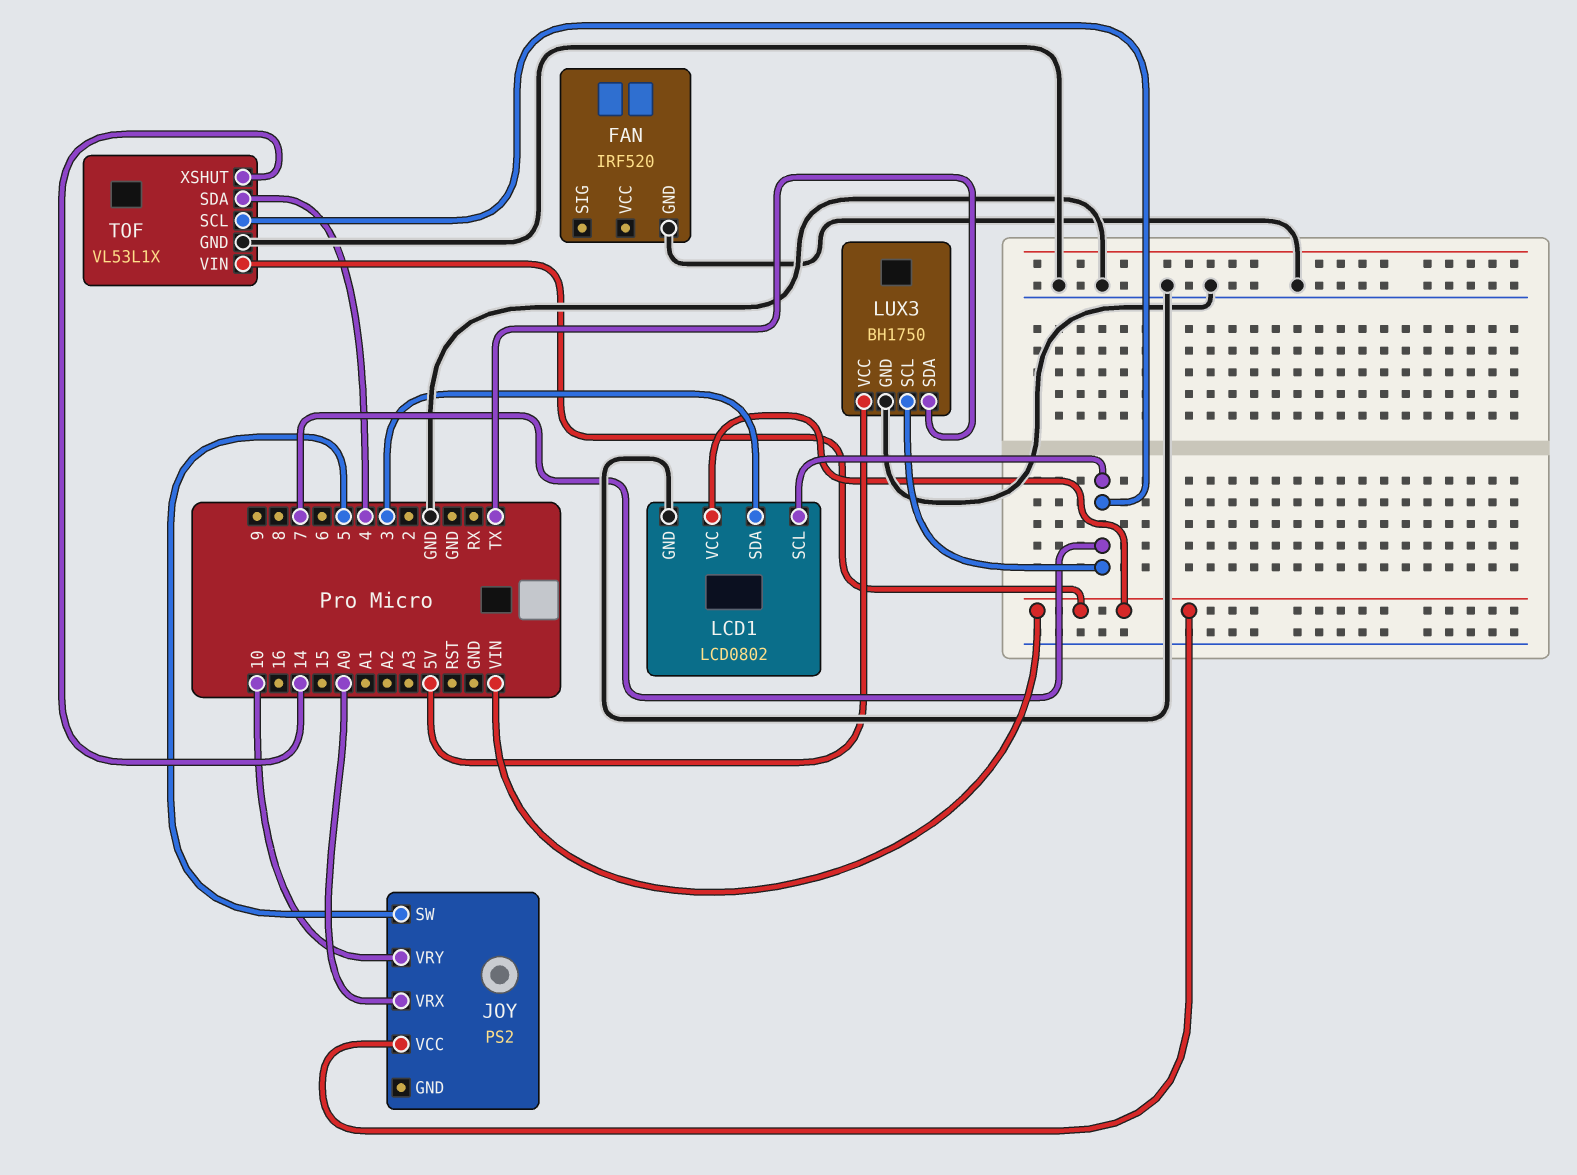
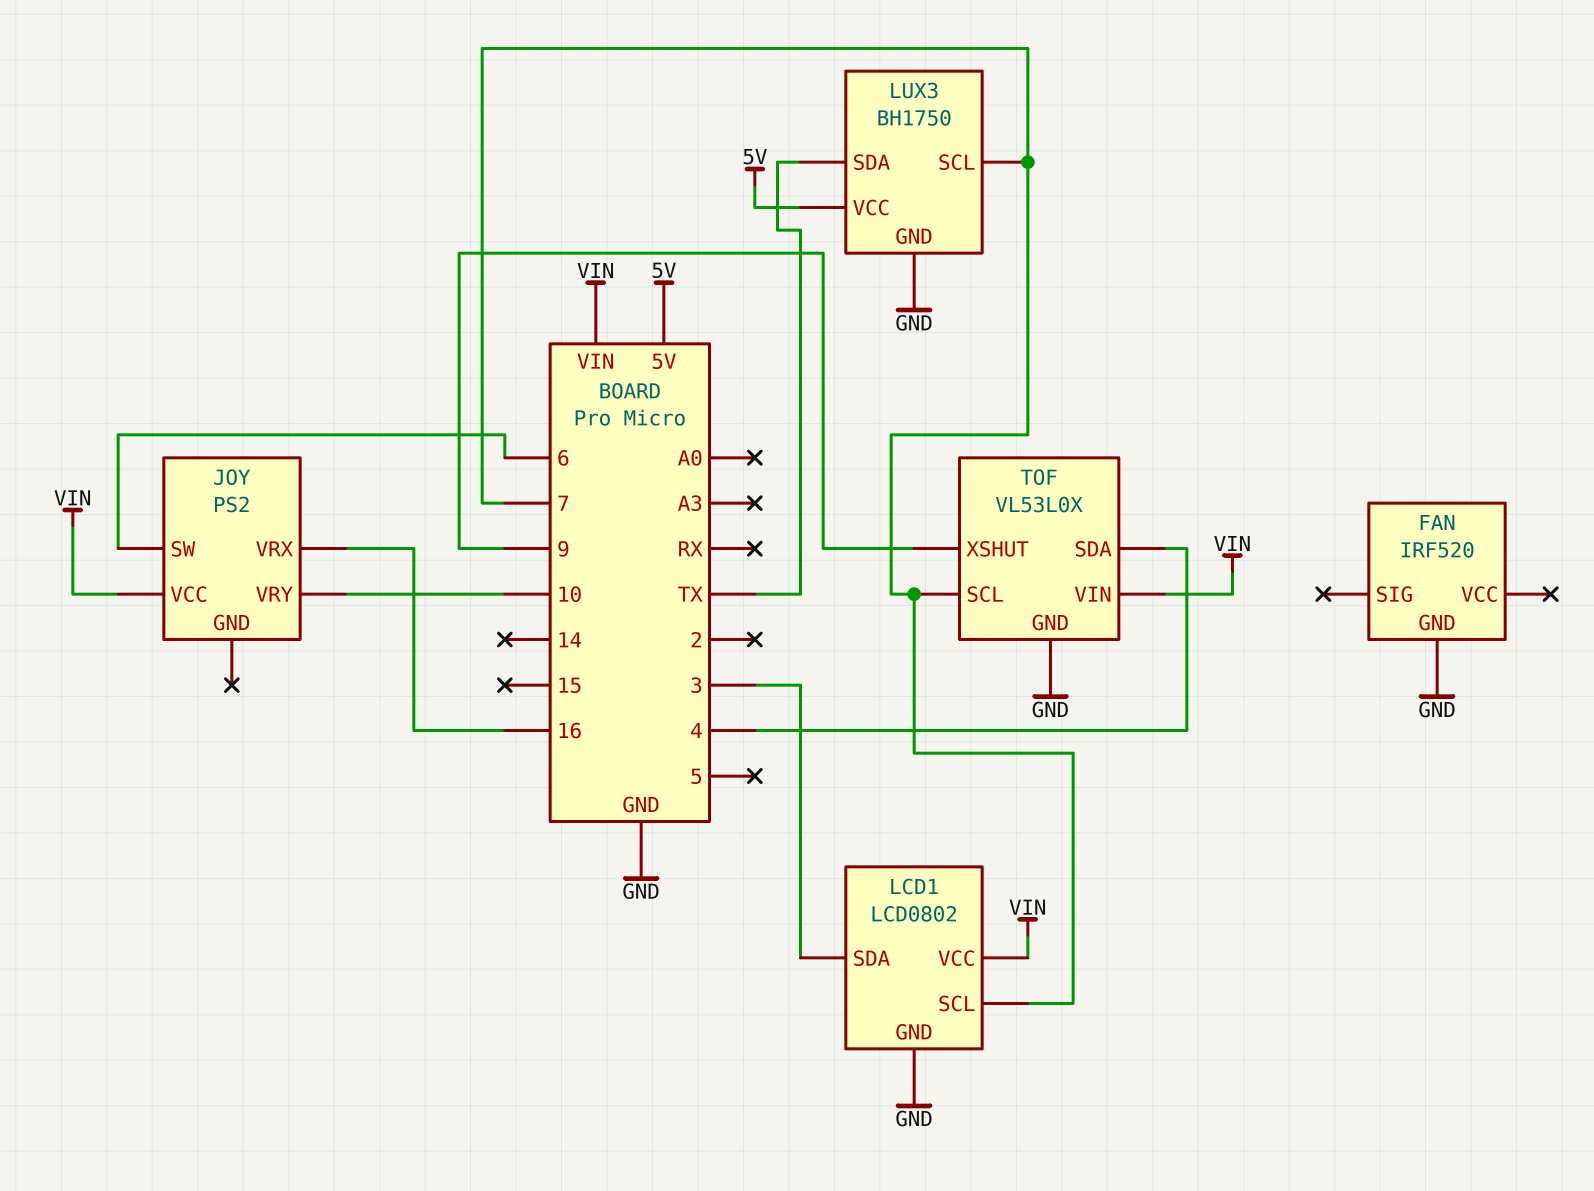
JOY pin SW: 5 -> 6
JOY pin VRX: A0 -> 16
TOF: VL53L1X -> VL53L0X
TOF pin XSHUT: 14 -> 9

